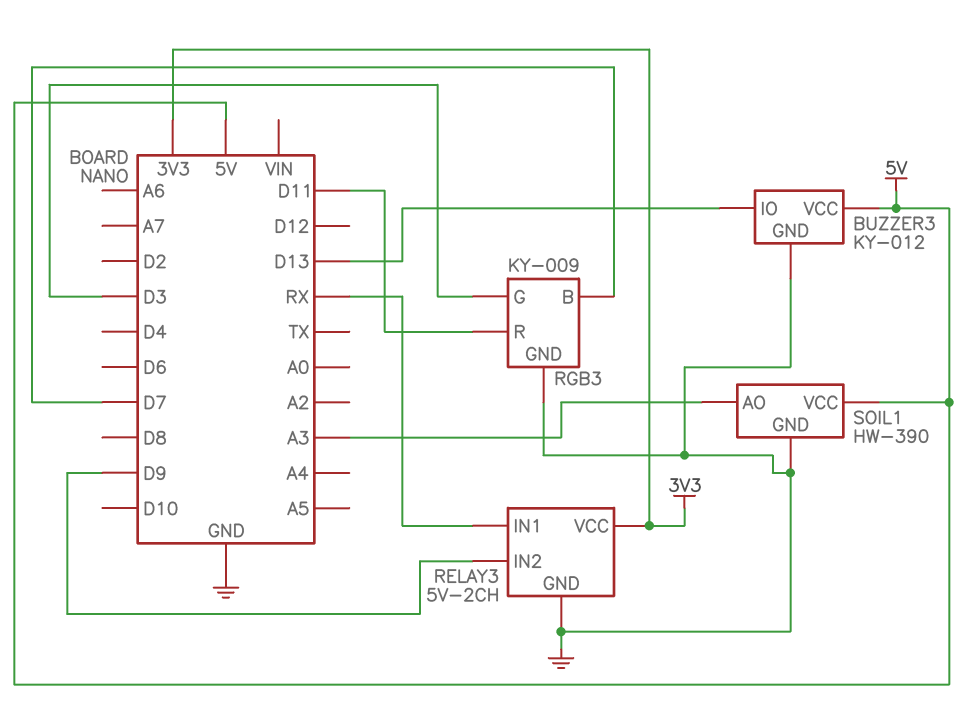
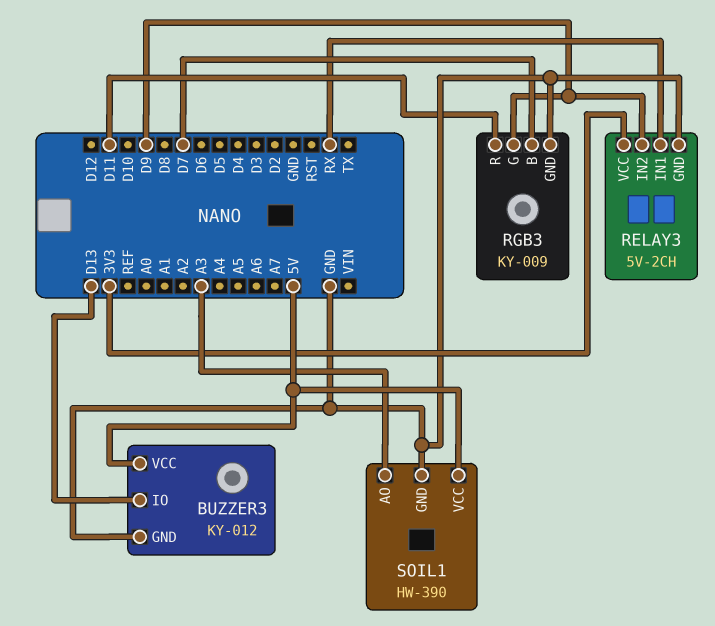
RGB3 pin G: D3 -> D9

